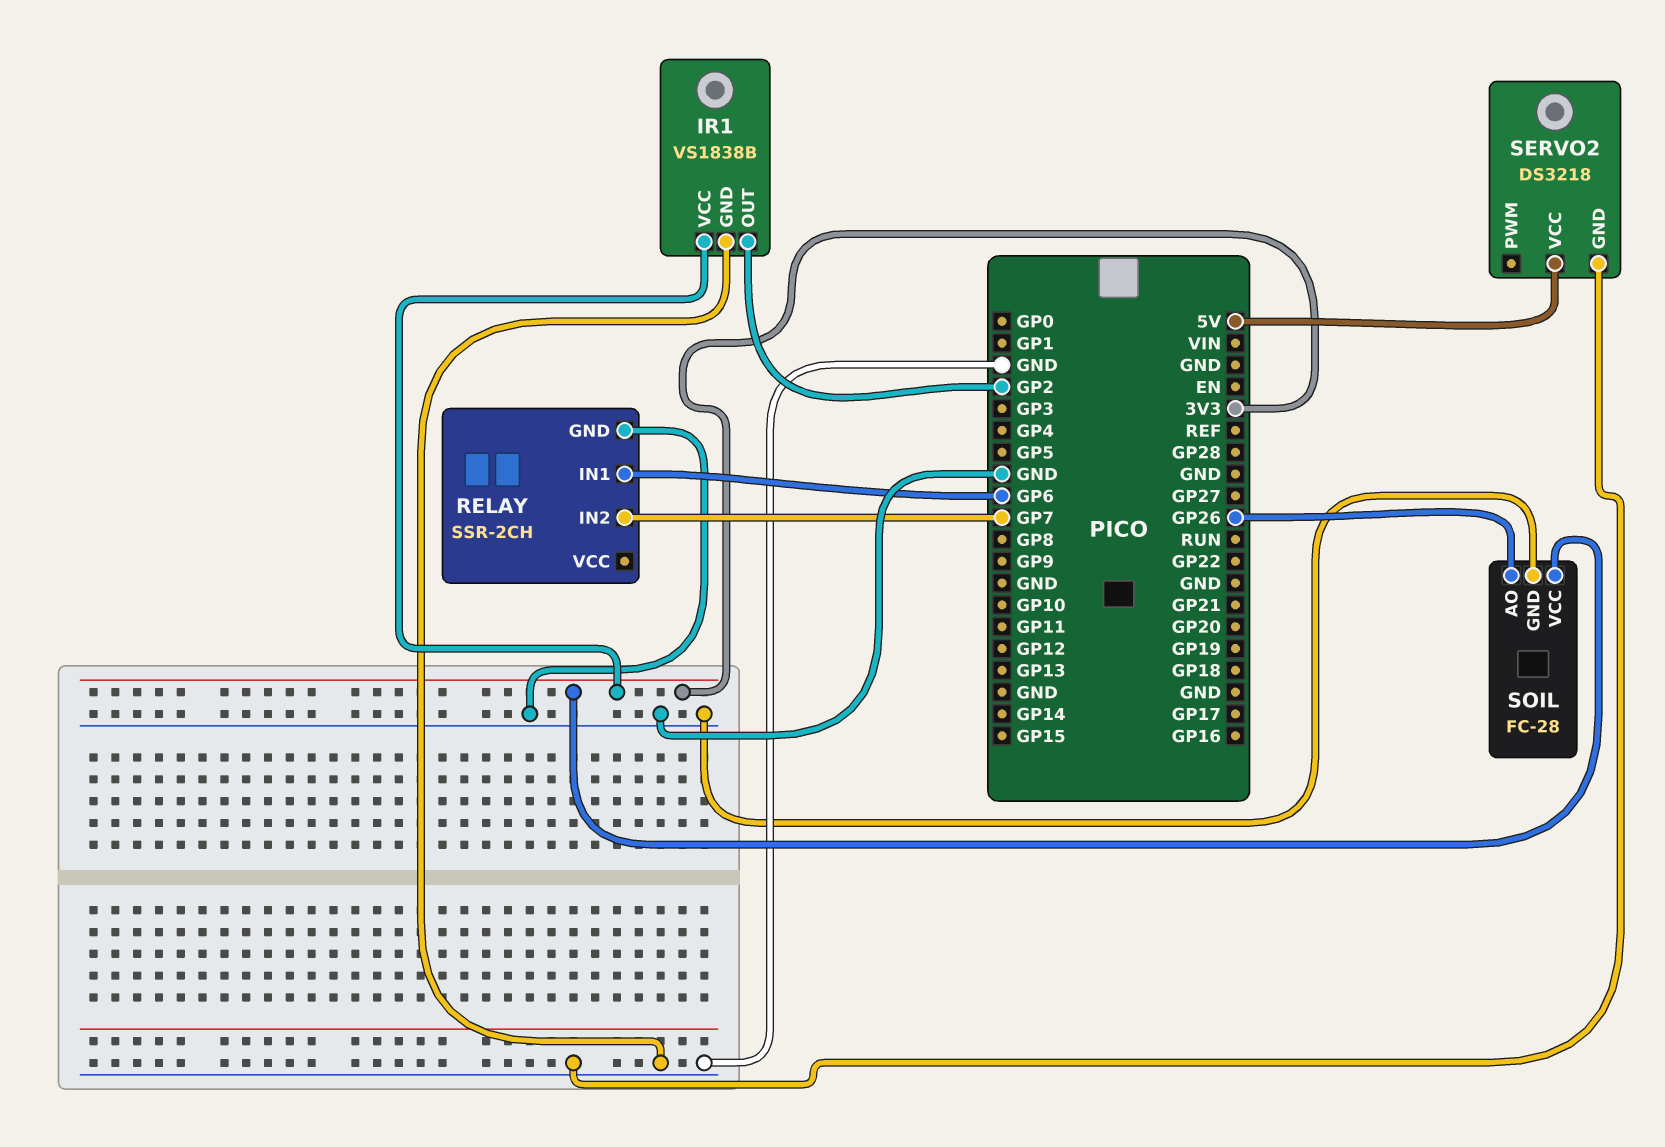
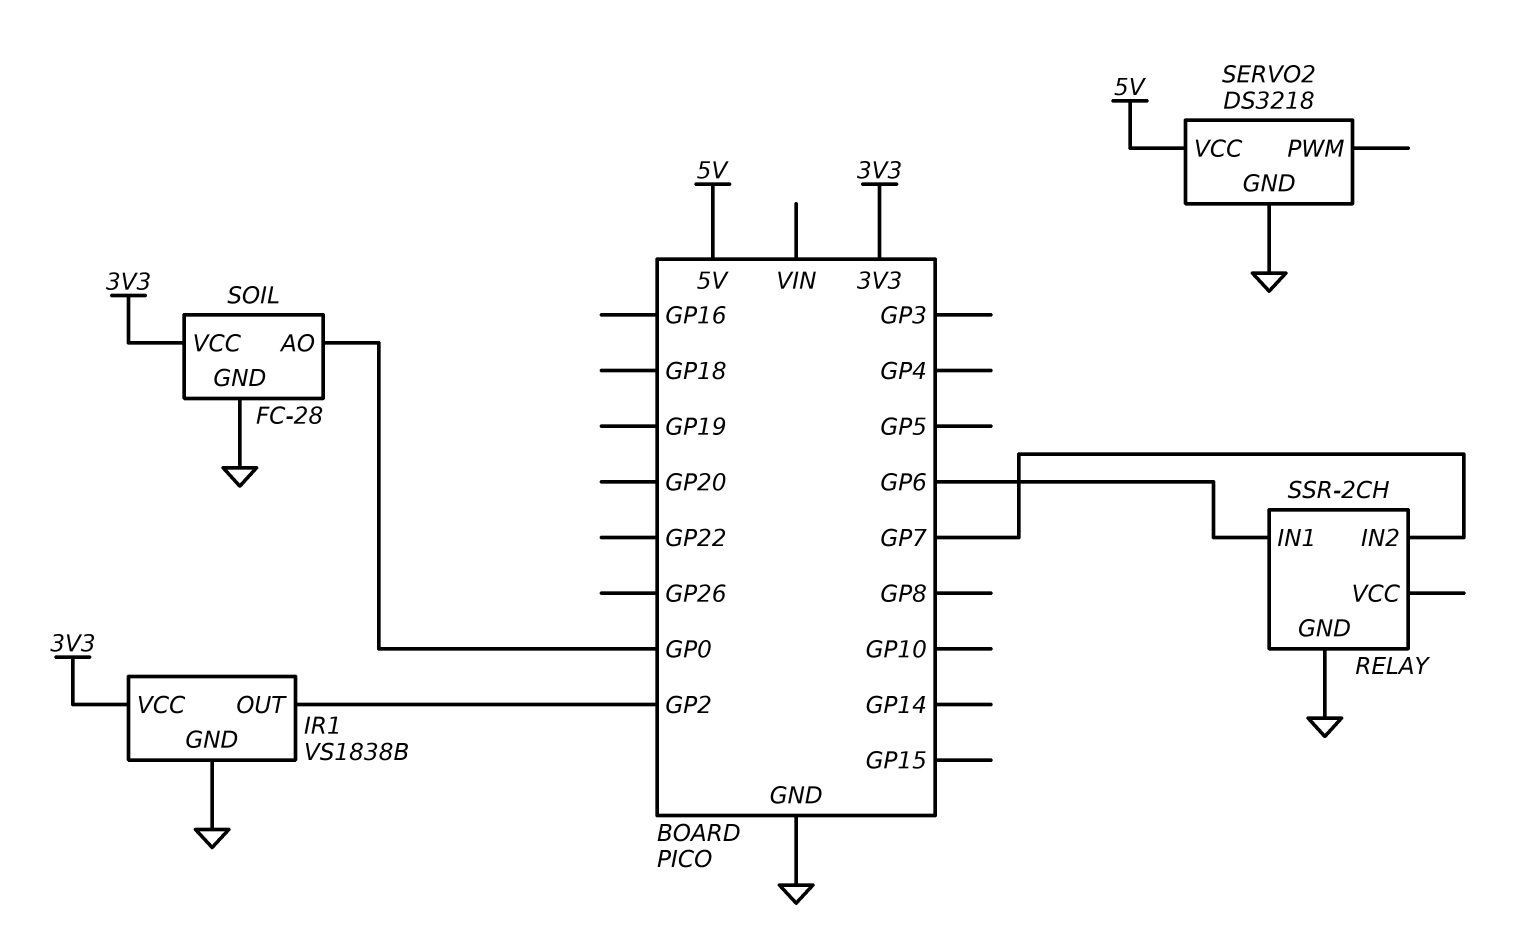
SOIL pin AO: GP26 -> GP0

